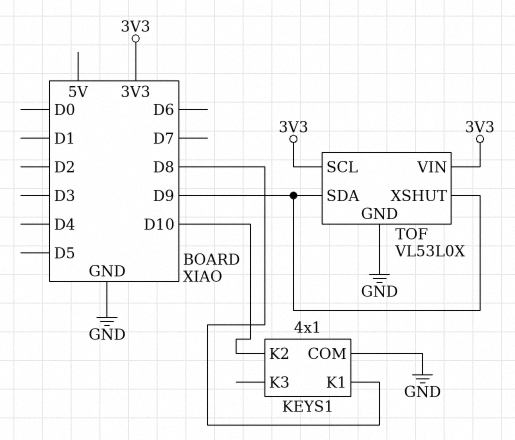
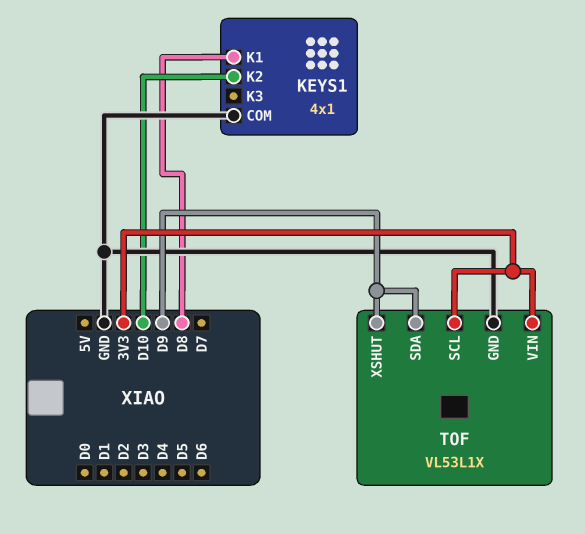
TOF: VL53L0X -> VL53L1X

